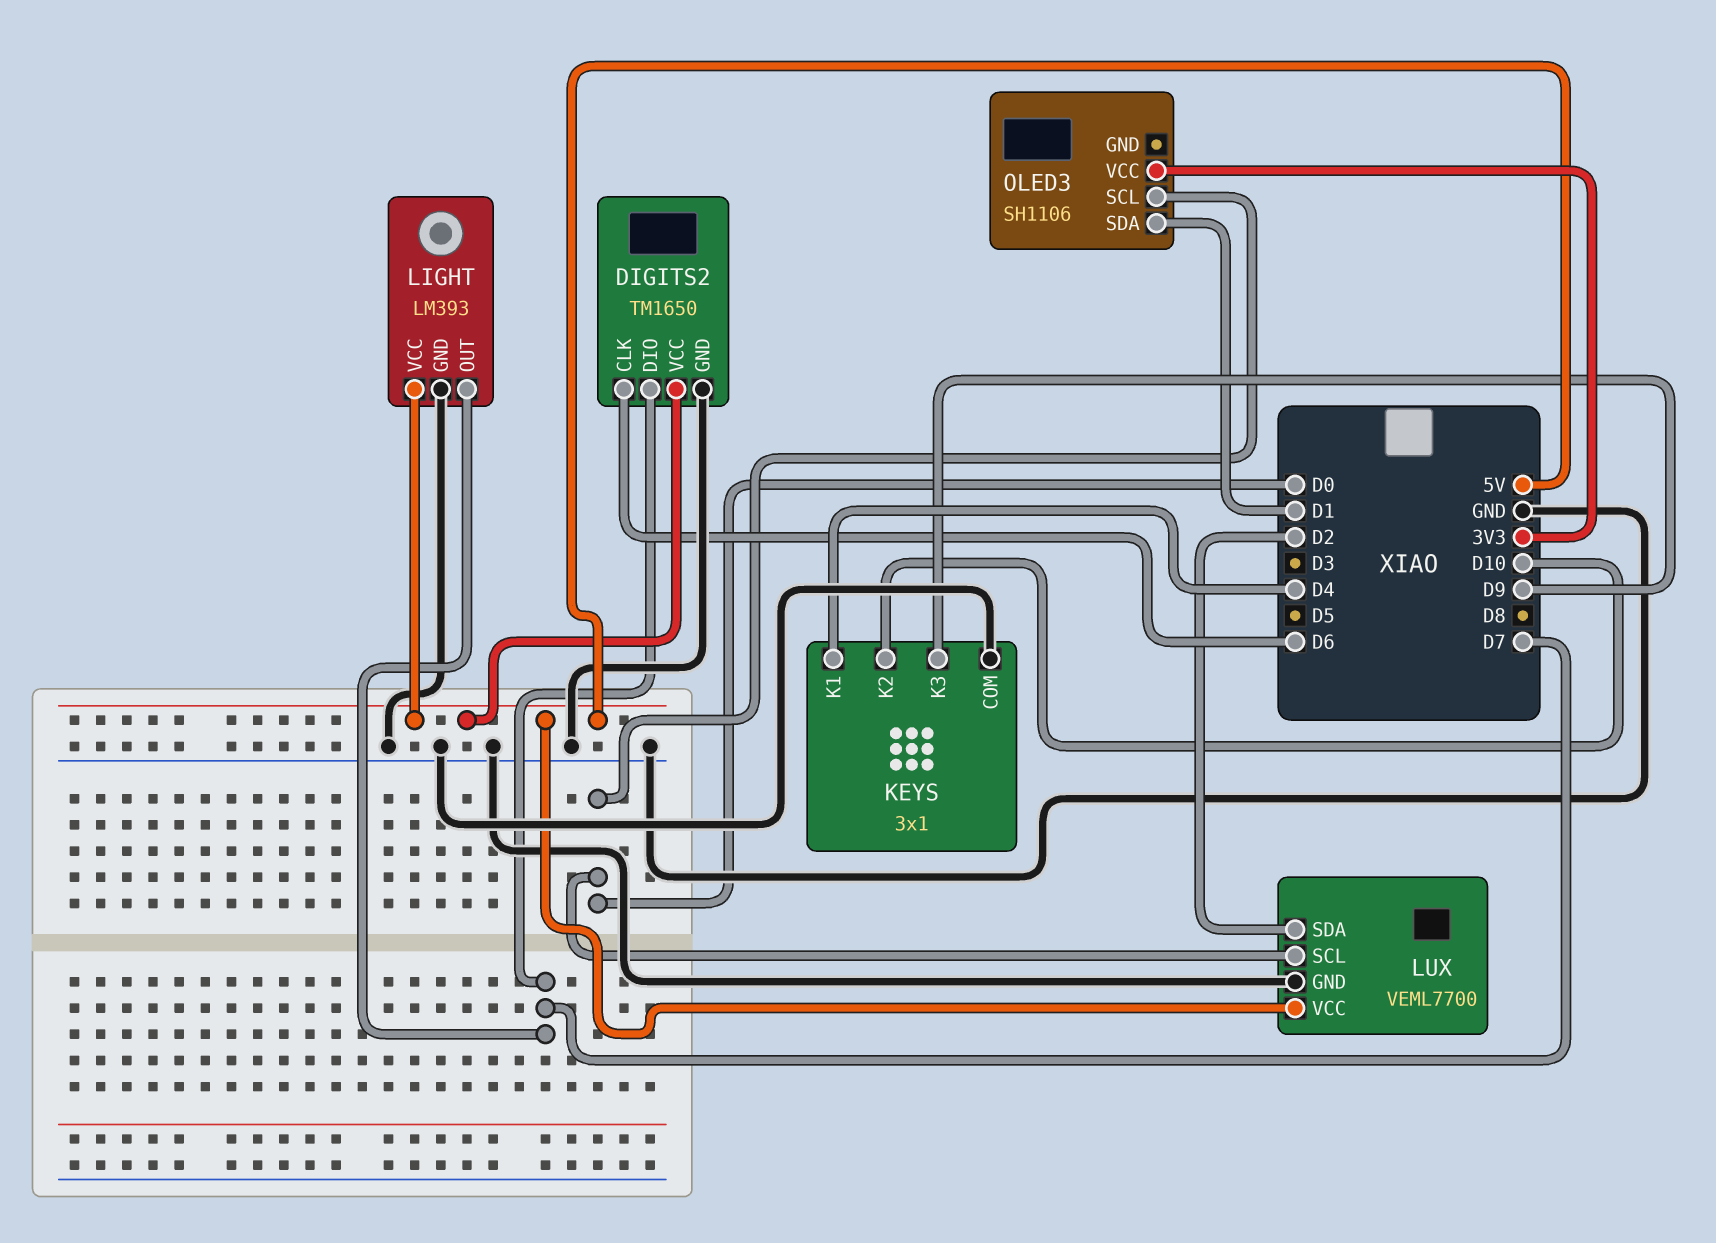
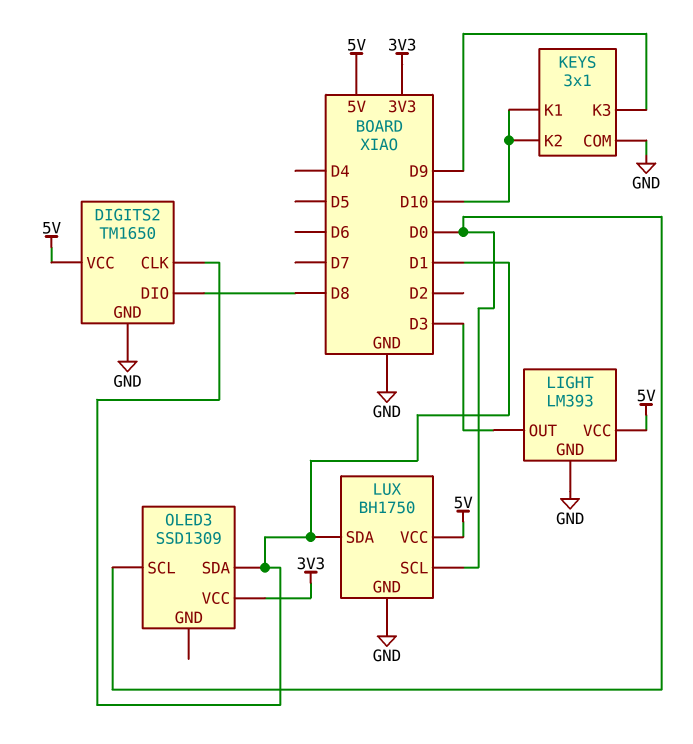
DIGITS2 pin CLK: D6 -> D1
DIGITS2 pin DIO: D7 -> D8
KEYS pin K1: D4 -> D10
LIGHT pin OUT: D7 -> D3
LUX: VEML7700 -> BH1750
LUX pin SDA: D2 -> D1
OLED3: SH1106 -> SSD1309

